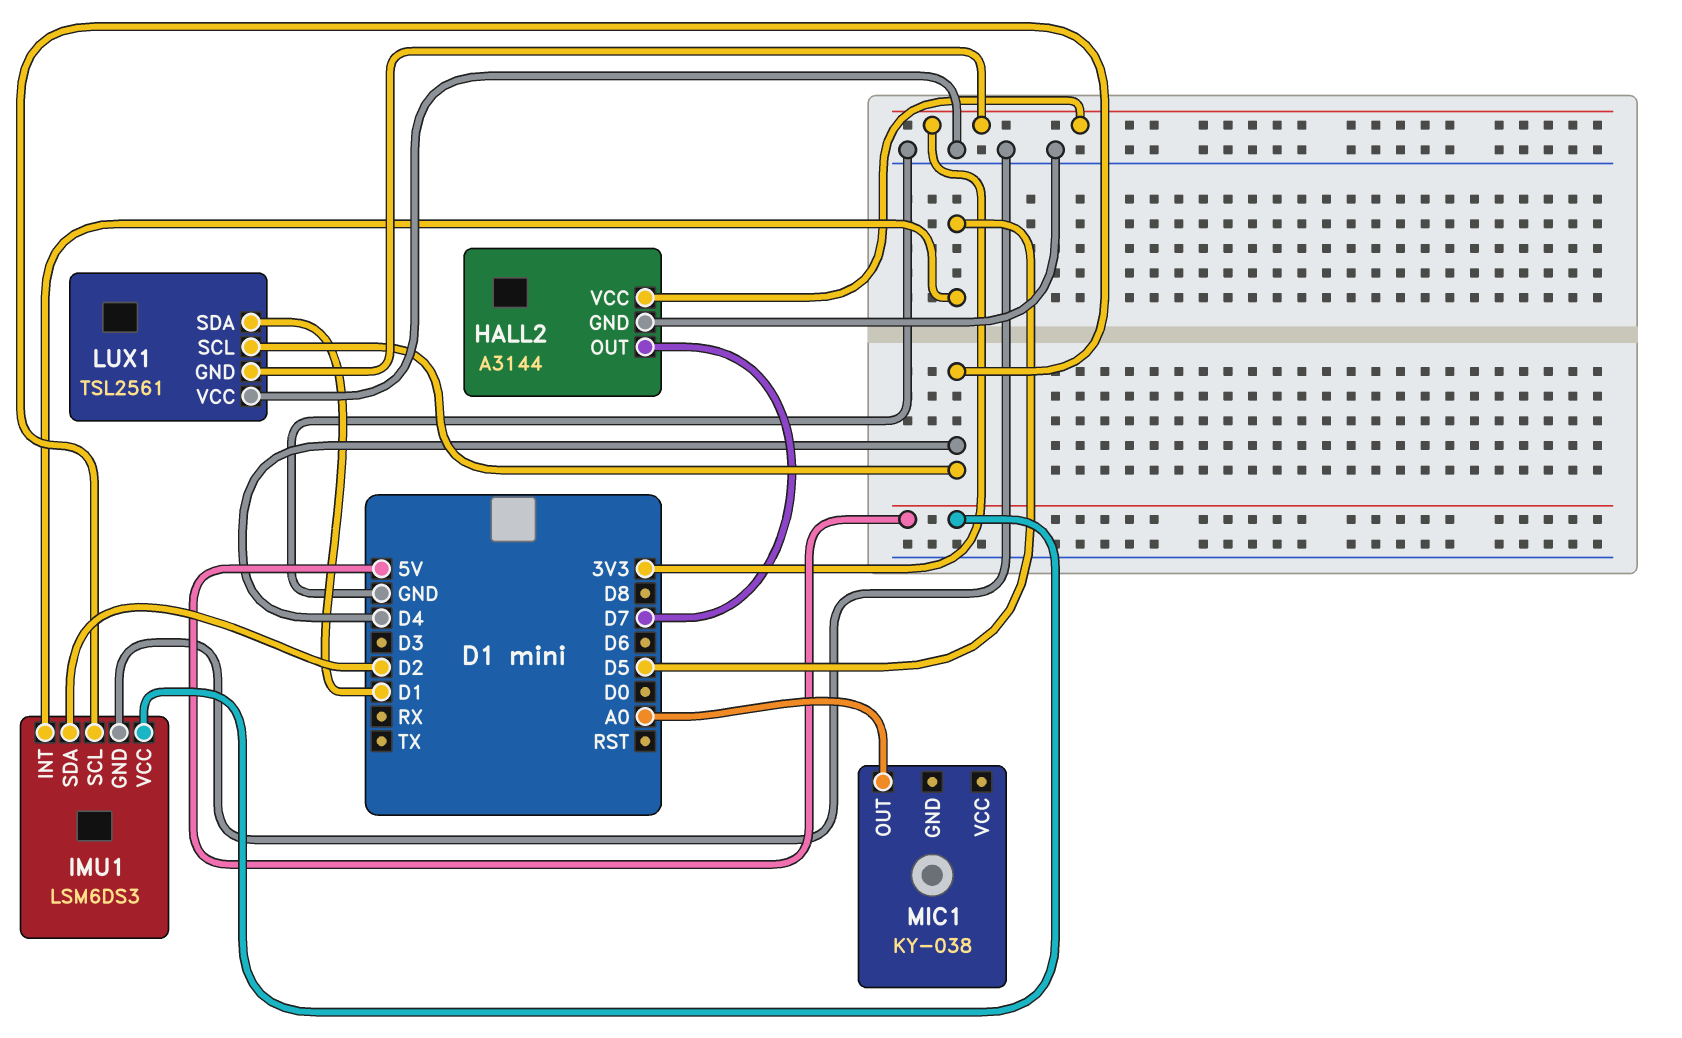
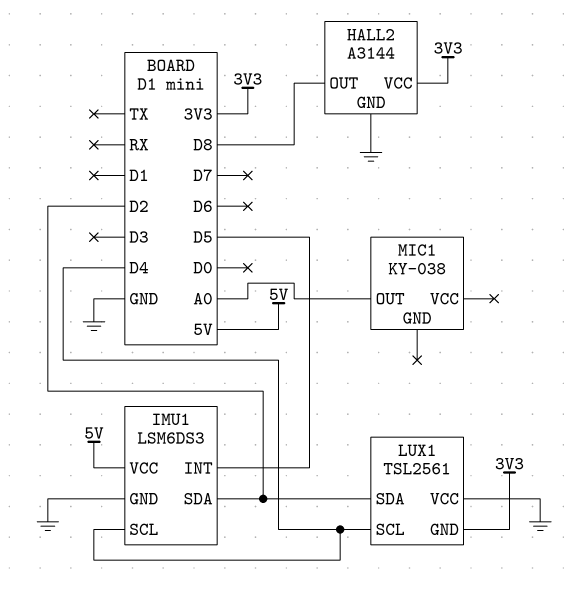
HALL2 pin OUT: D7 -> D8
LUX1 pin SDA: D1 -> D2

